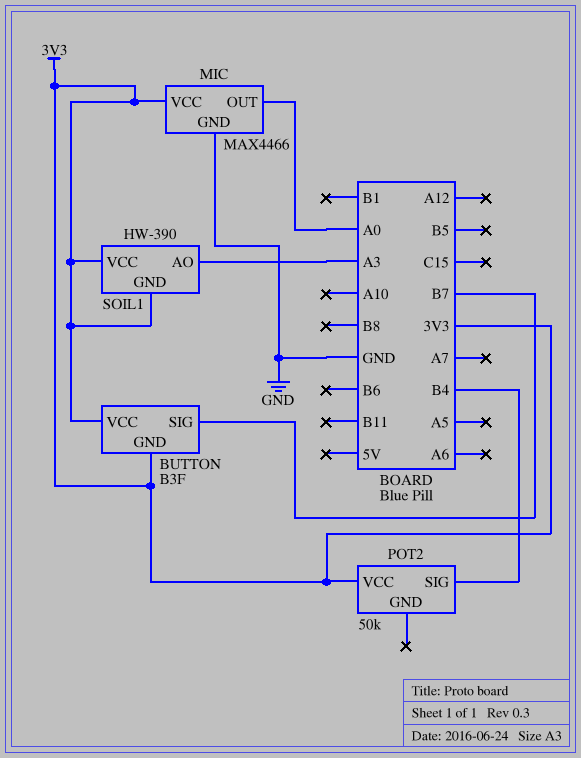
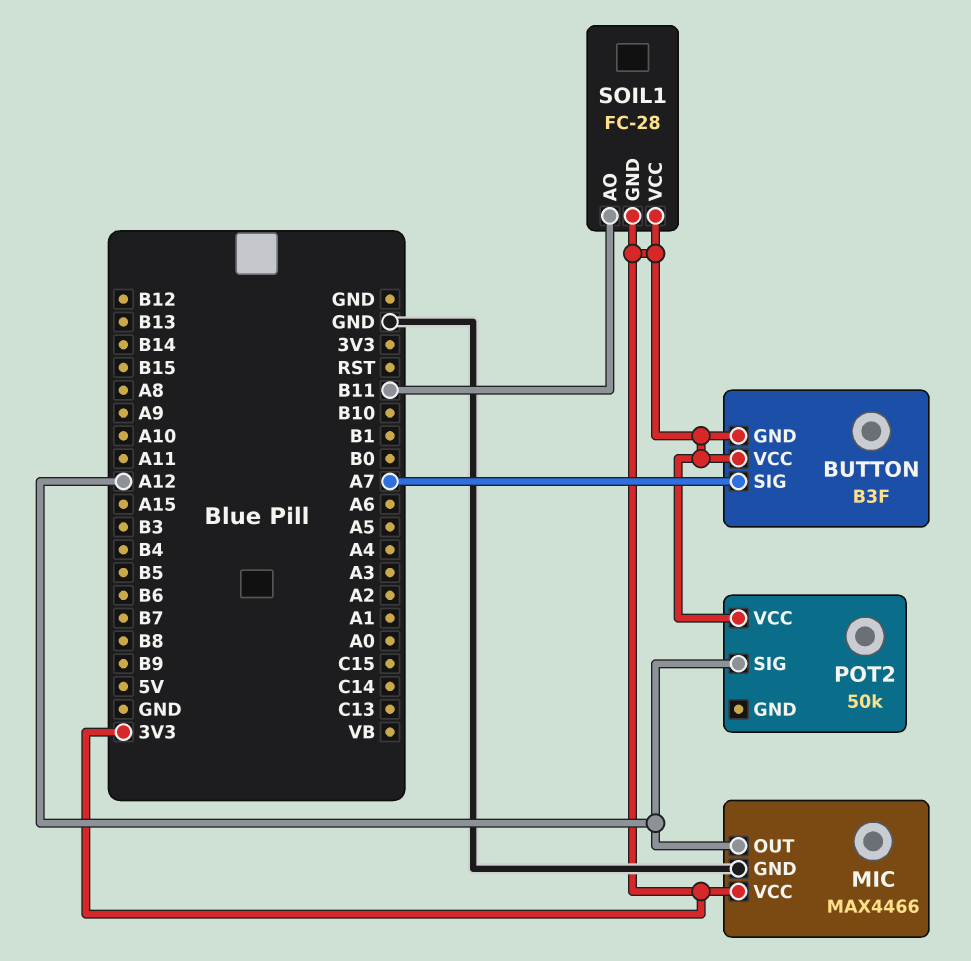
BUTTON pin SIG: B7 -> A7
MIC pin OUT: A0 -> A12
POT2 pin SIG: B4 -> A12
SOIL1: HW-390 -> FC-28
SOIL1 pin AO: A3 -> B11

